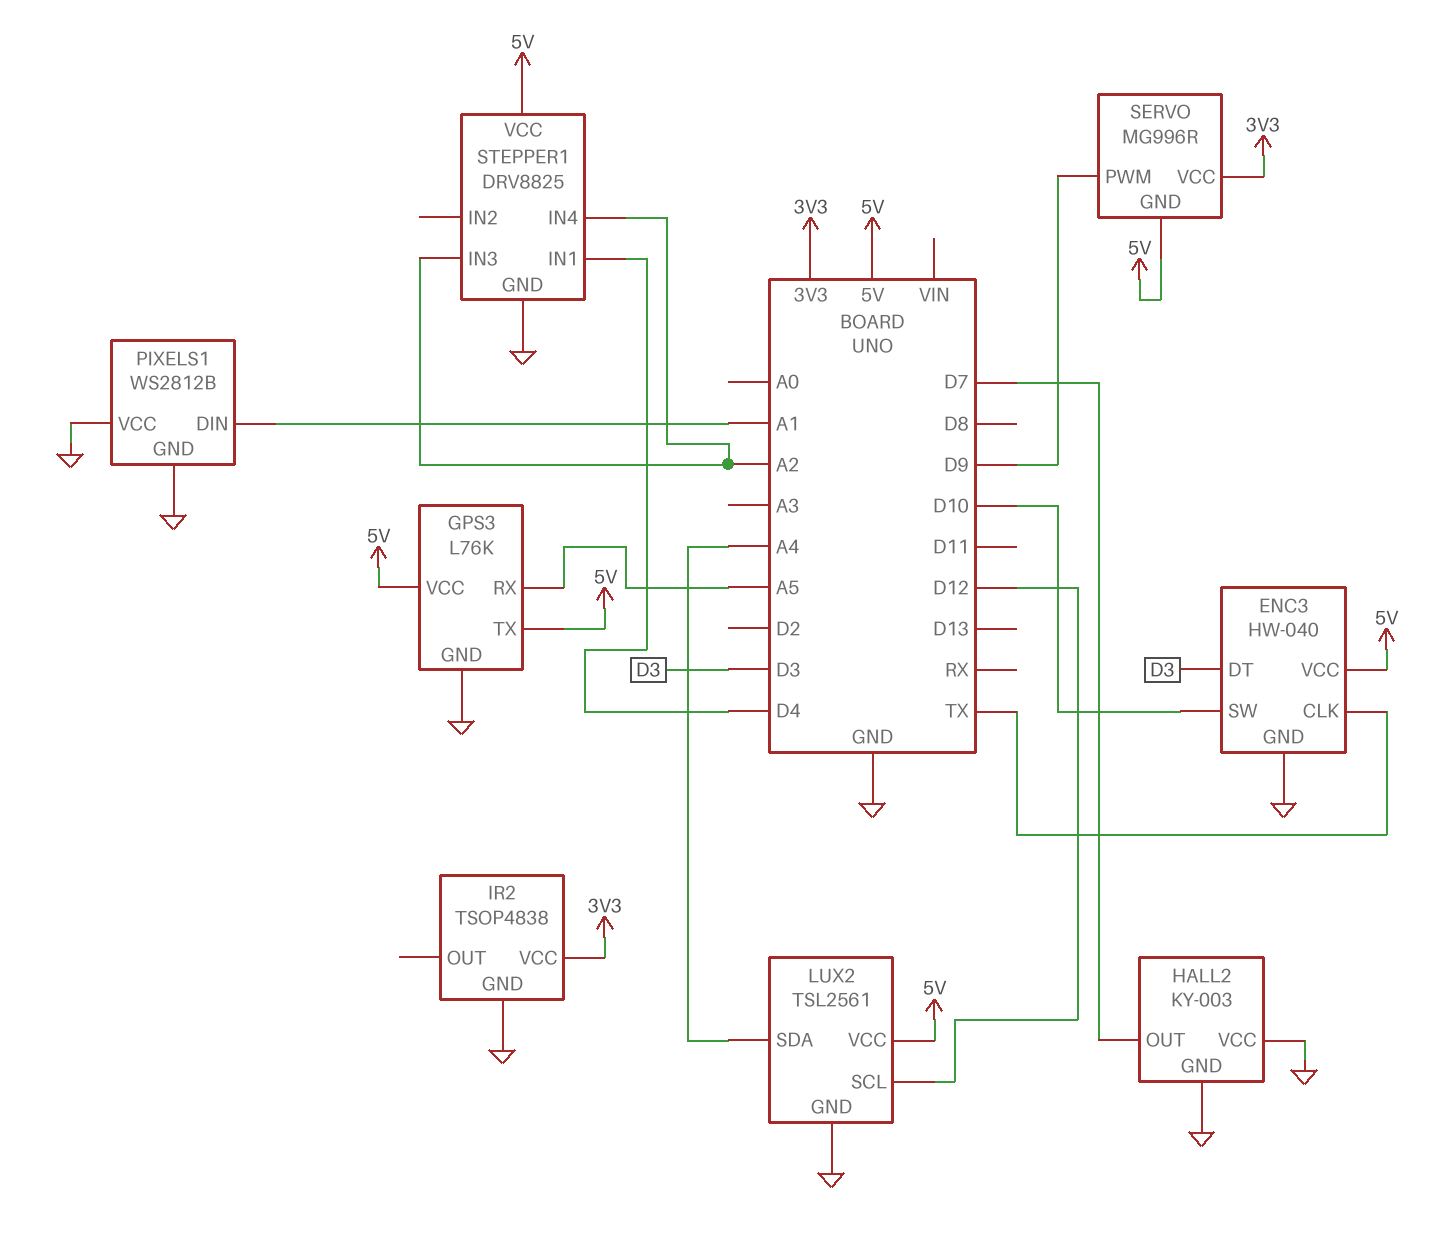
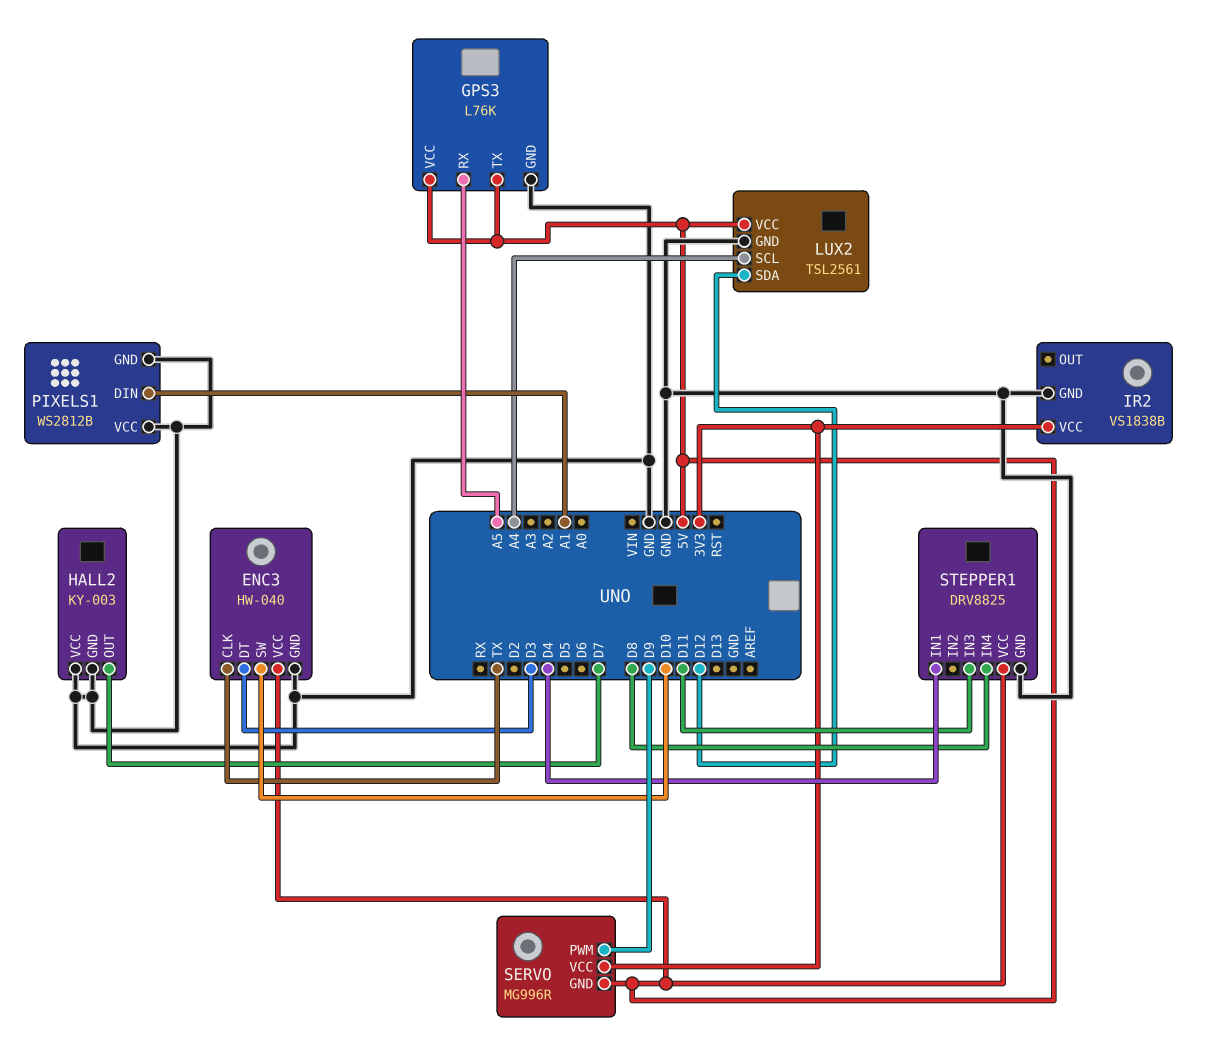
IR2: TSOP4838 -> VS1838B
LUX2 pin SCL: D12 -> A4
LUX2 pin SDA: A4 -> D12
STEPPER1 pin IN3: A2 -> D11
STEPPER1 pin IN4: A2 -> D8

